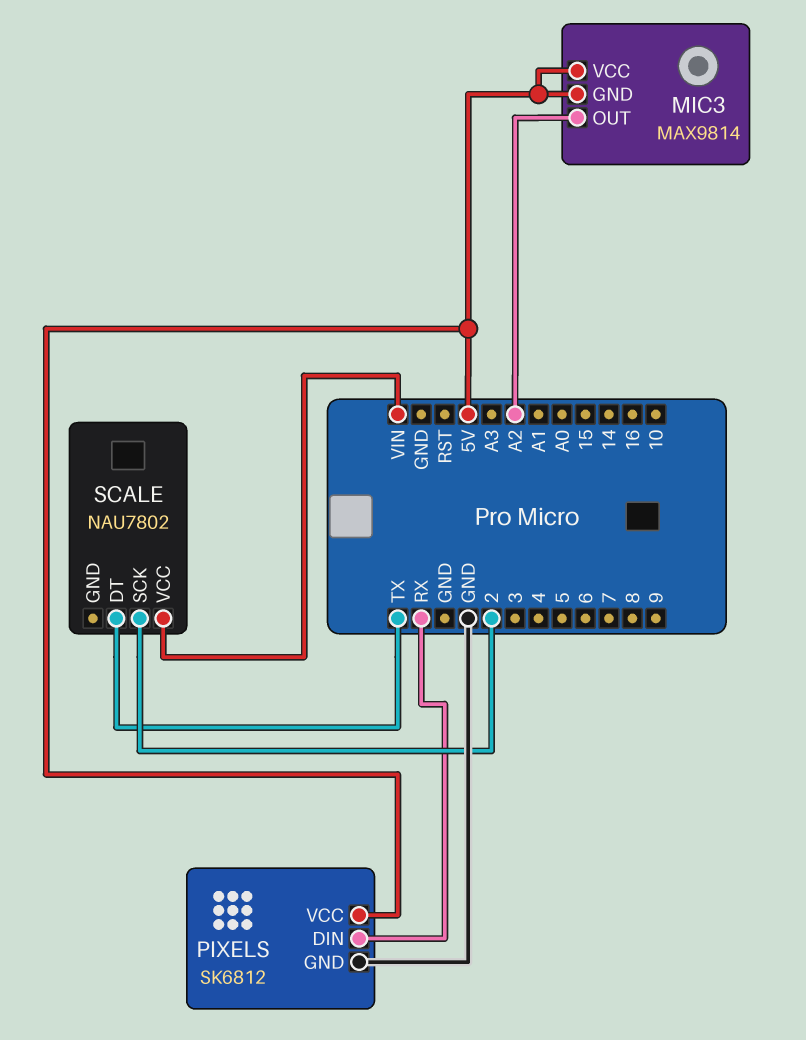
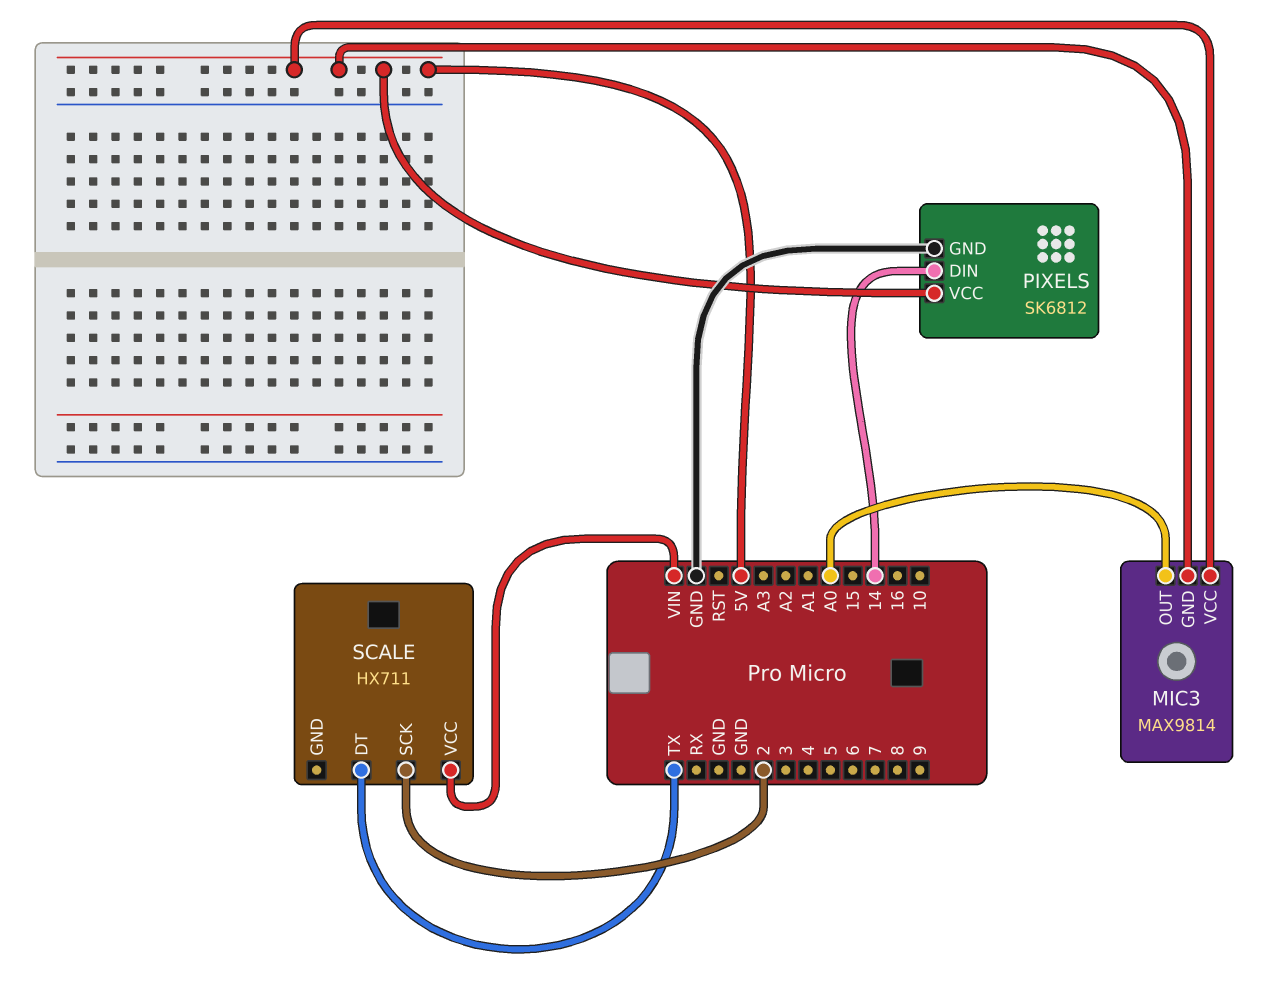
MIC3 pin OUT: A2 -> A0
PIXELS pin DIN: RX -> 14
SCALE: NAU7802 -> HX711

